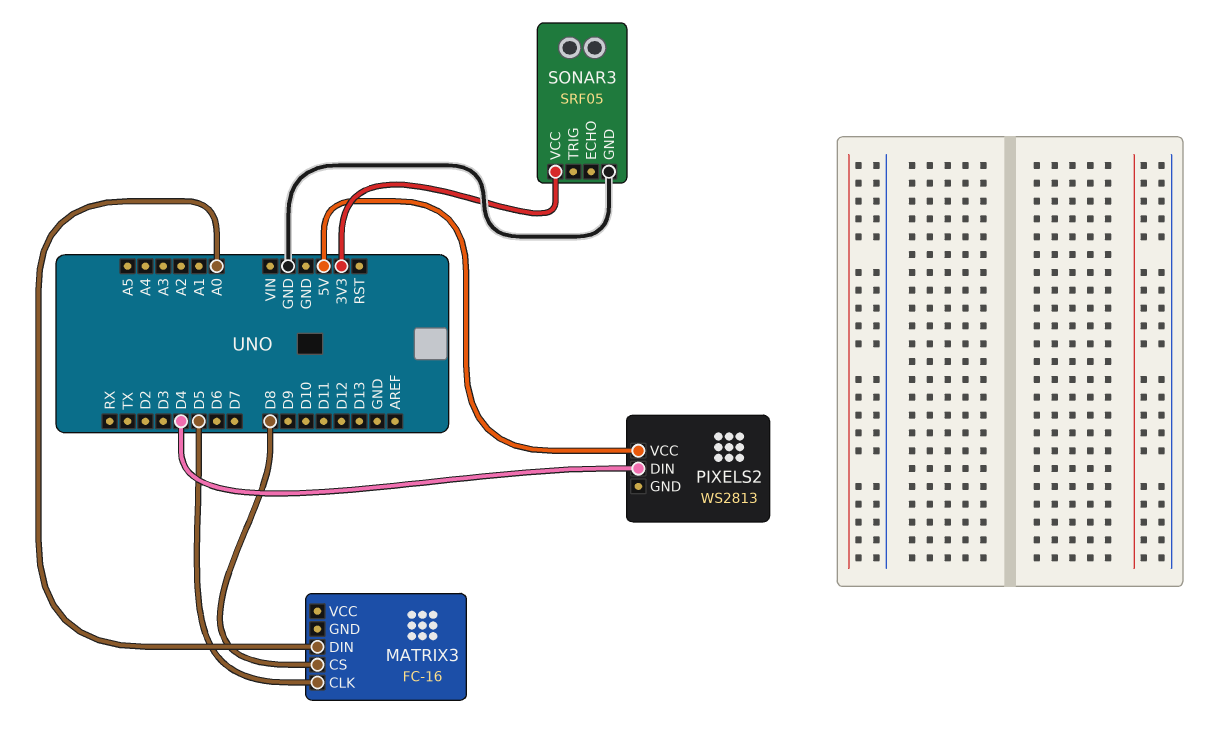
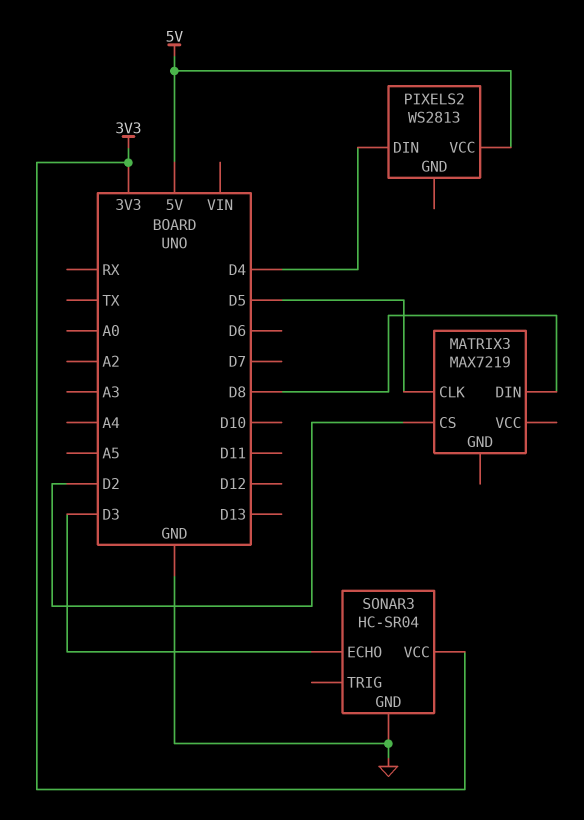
MATRIX3: FC-16 -> MAX7219
MATRIX3 pin CS: D8 -> D2
MATRIX3 pin DIN: A0 -> D8
SONAR3: SRF05 -> HC-SR04
SONAR3 pin ECHO: none -> D3

